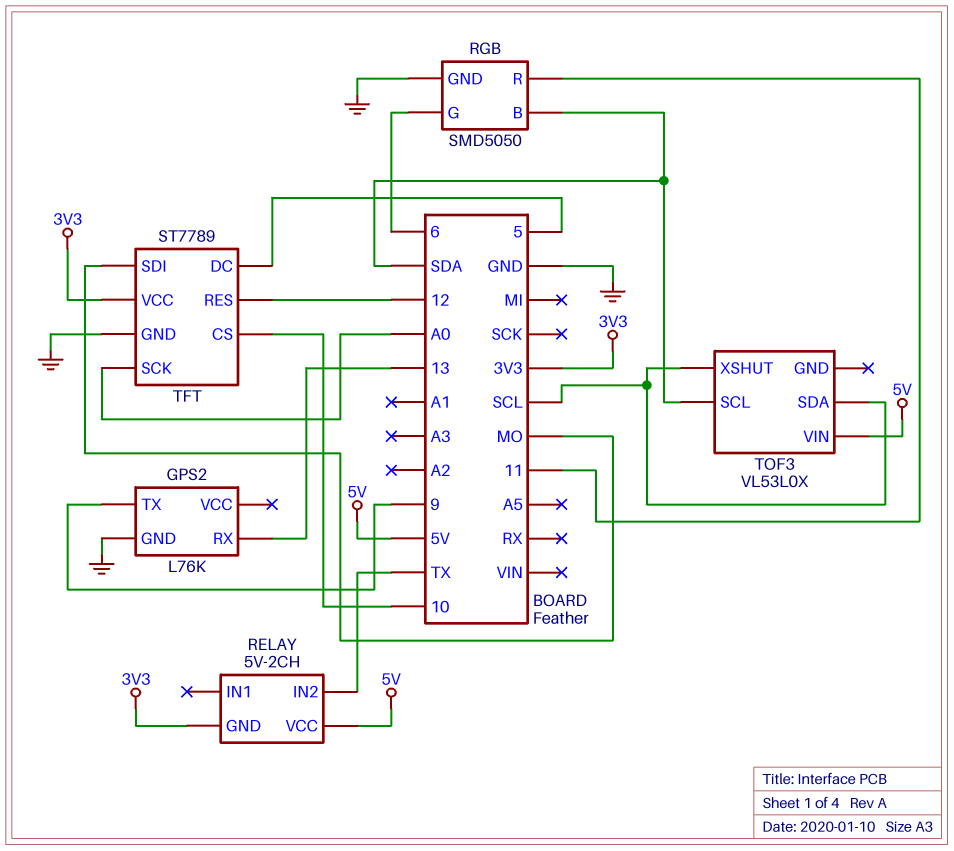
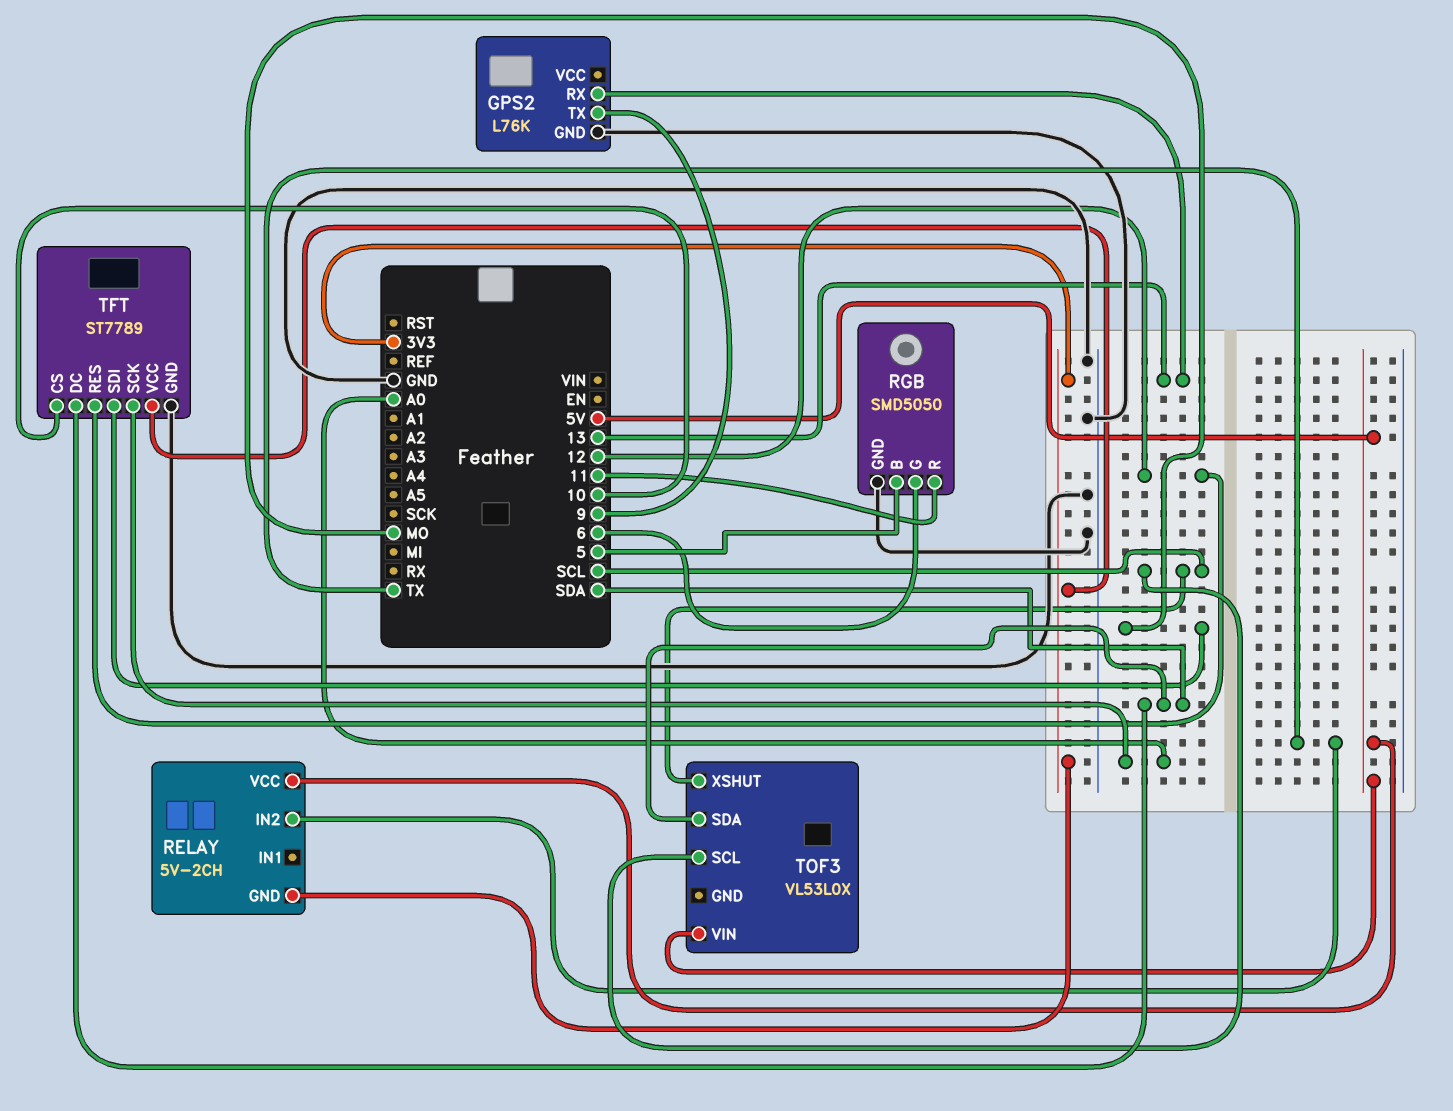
RGB pin B: SDA -> 5
TFT pin DC: 5 -> SDA
TOF3 pin SCL: SDA -> SCL
TOF3 pin SDA: SCL -> SDA

